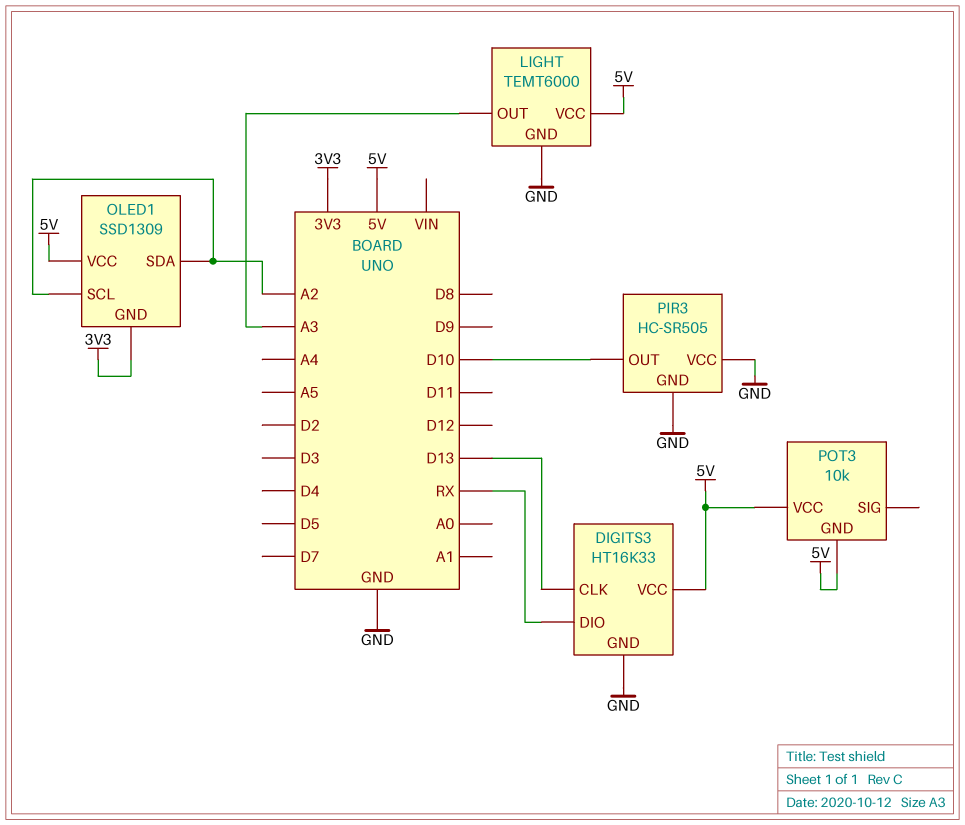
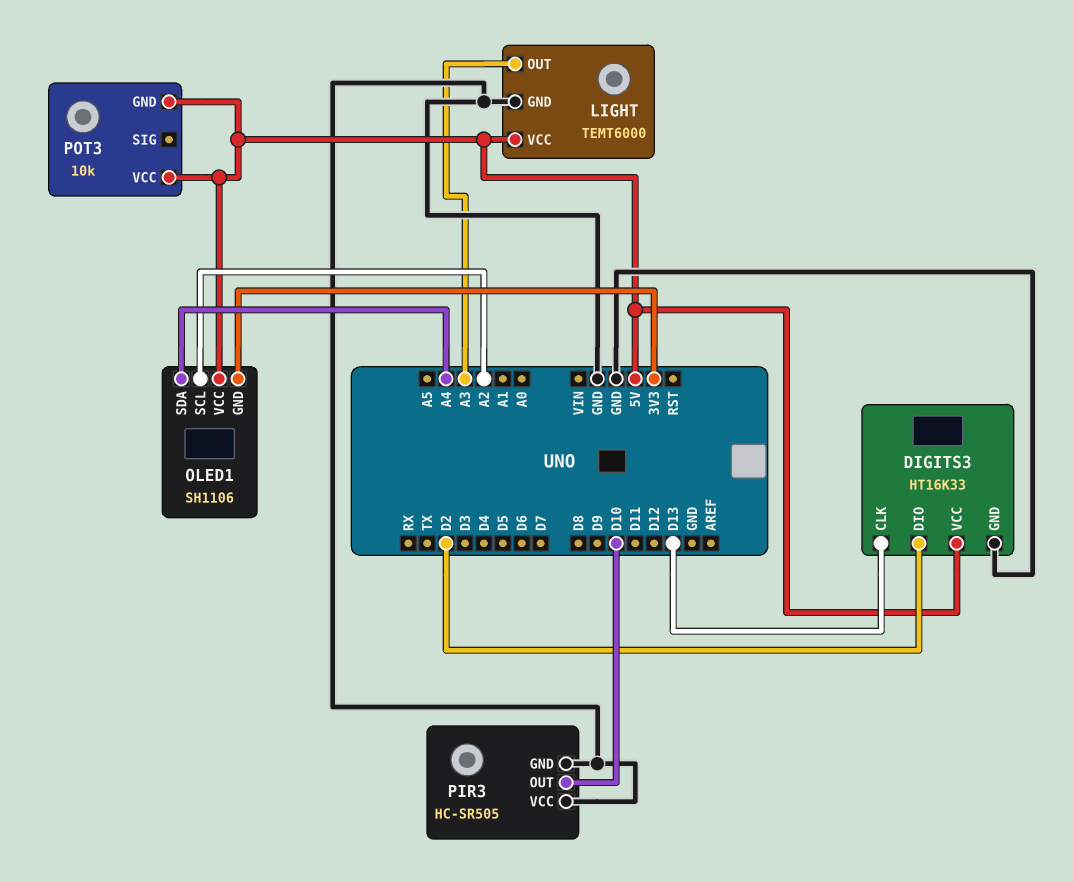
DIGITS3 pin DIO: RX -> D2
OLED1: SSD1309 -> SH1106
OLED1 pin SDA: A2 -> A4

